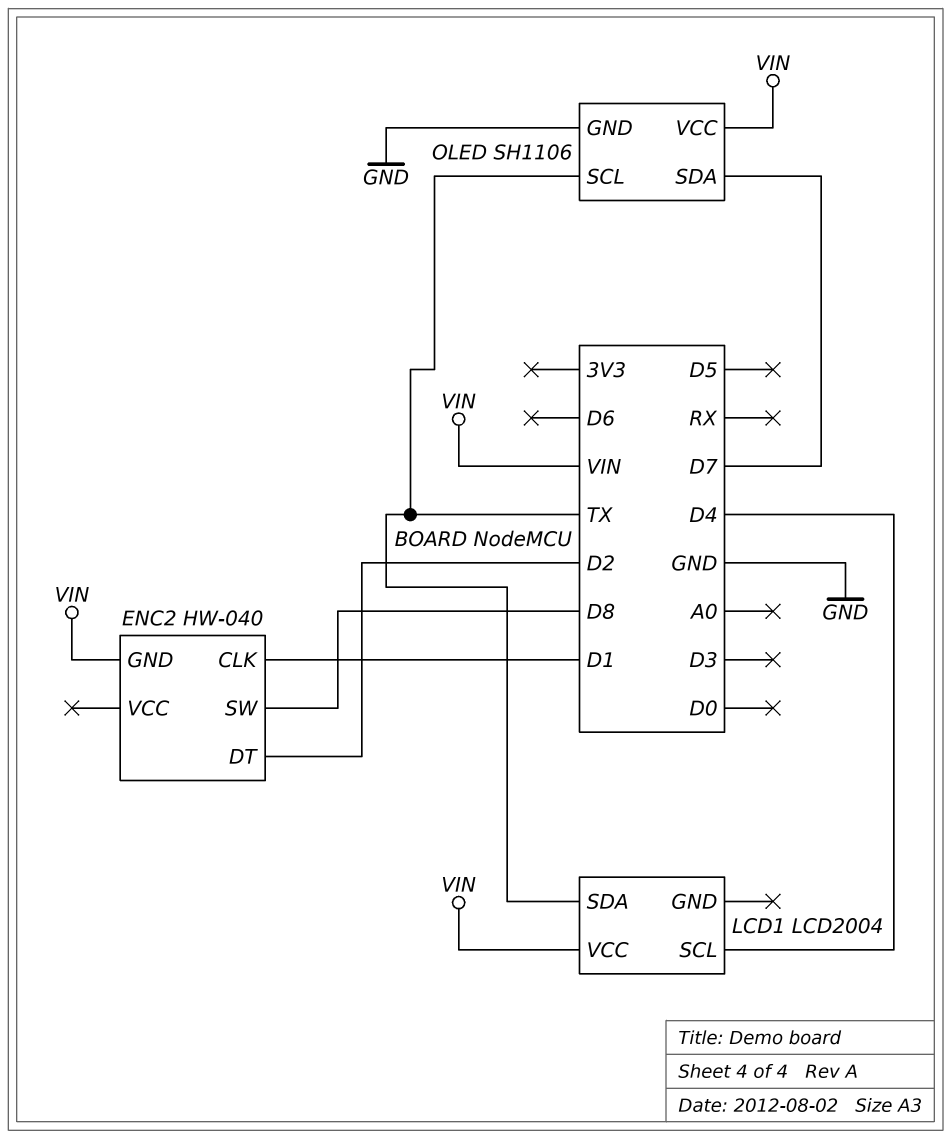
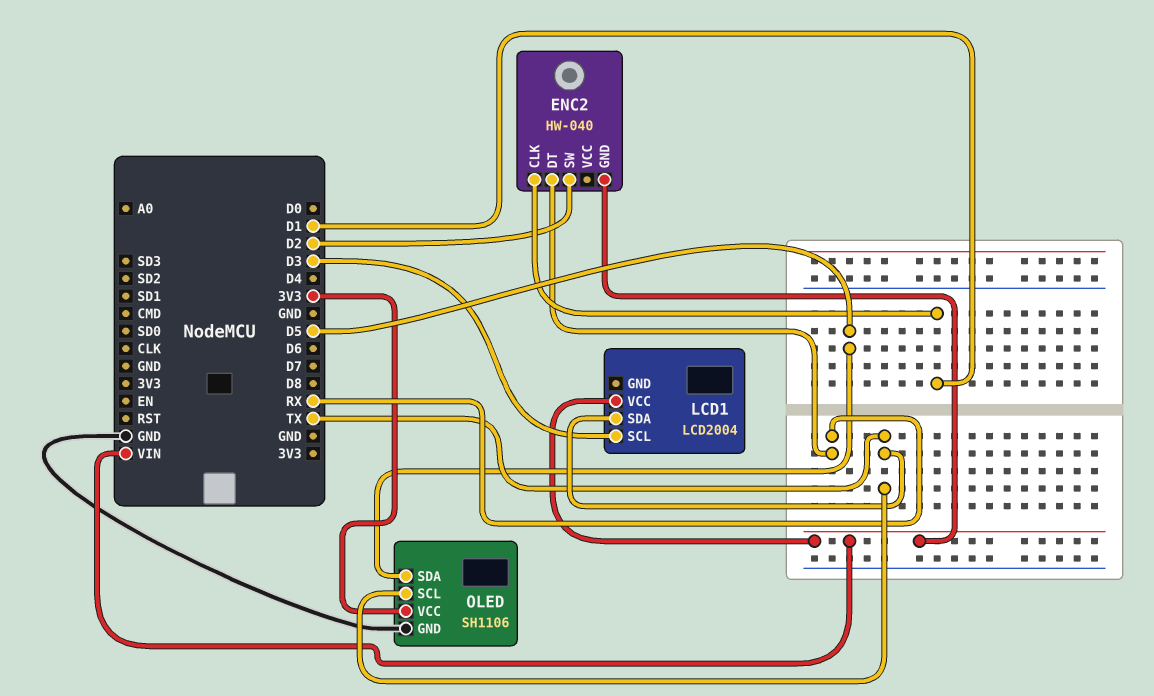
ENC2 pin DT: D2 -> RX
ENC2 pin SW: D8 -> D2
LCD1 pin SCL: D4 -> D3
OLED pin SDA: D7 -> D5
OLED pin VCC: VIN -> 3V3

